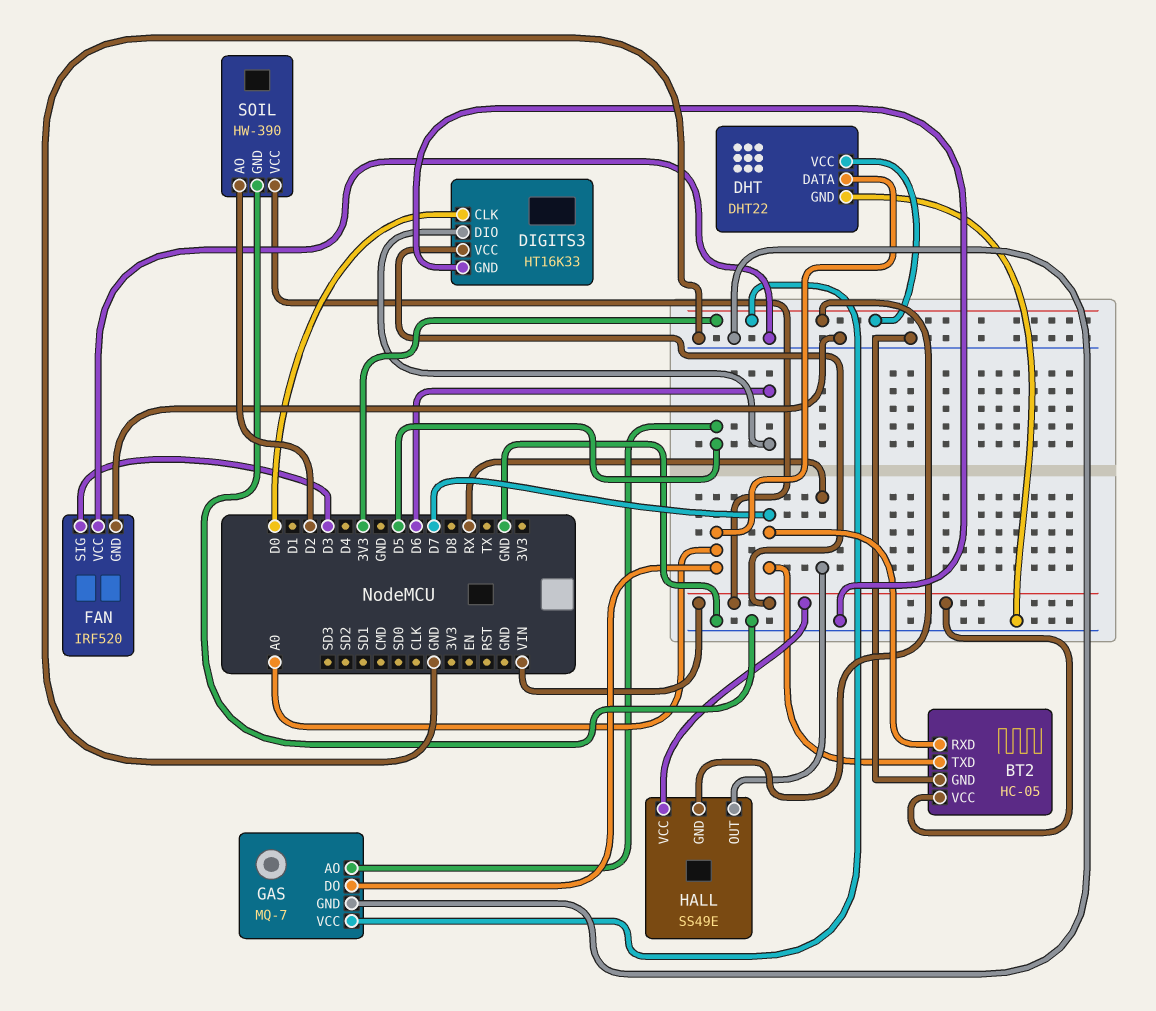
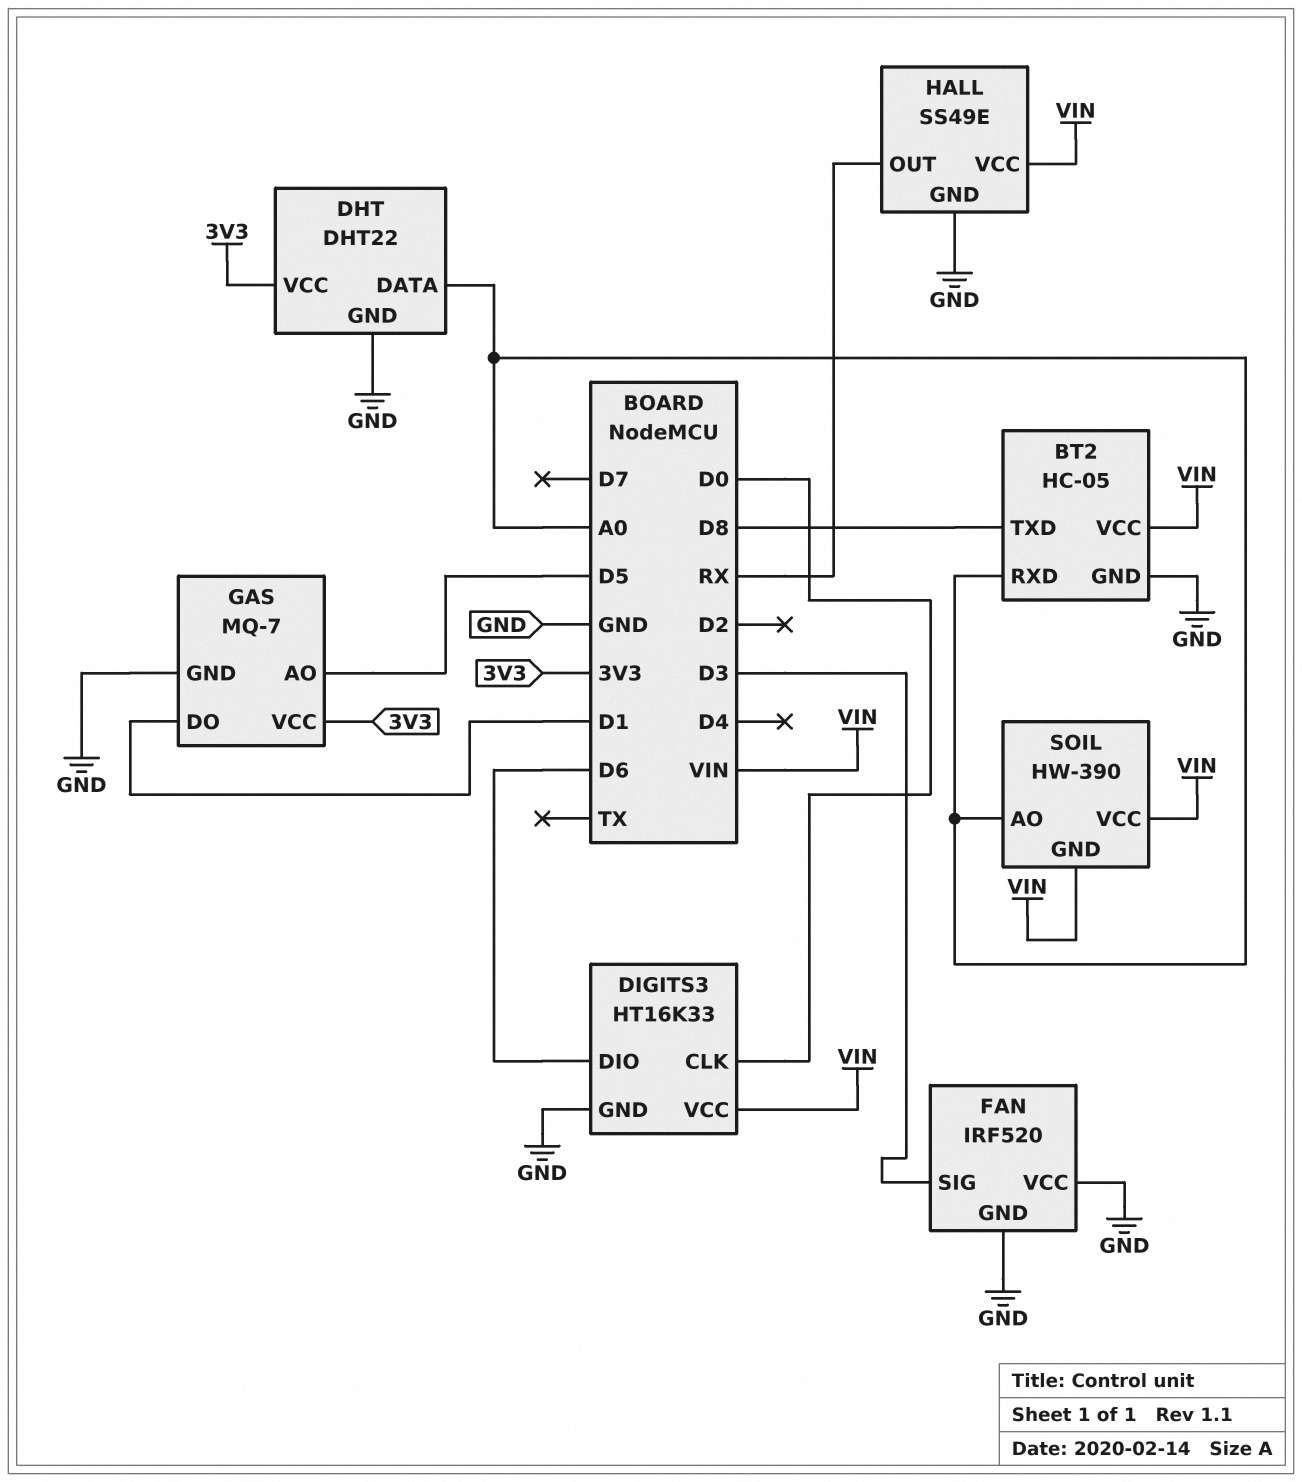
BT2 pin RXD: D7 -> A0
BT2 pin TXD: D7 -> D8
GAS pin DO: A0 -> D1
HALL pin GND: 3V3 -> GND
SOIL pin AO: D2 -> A0
SOIL pin GND: GND -> VIN

